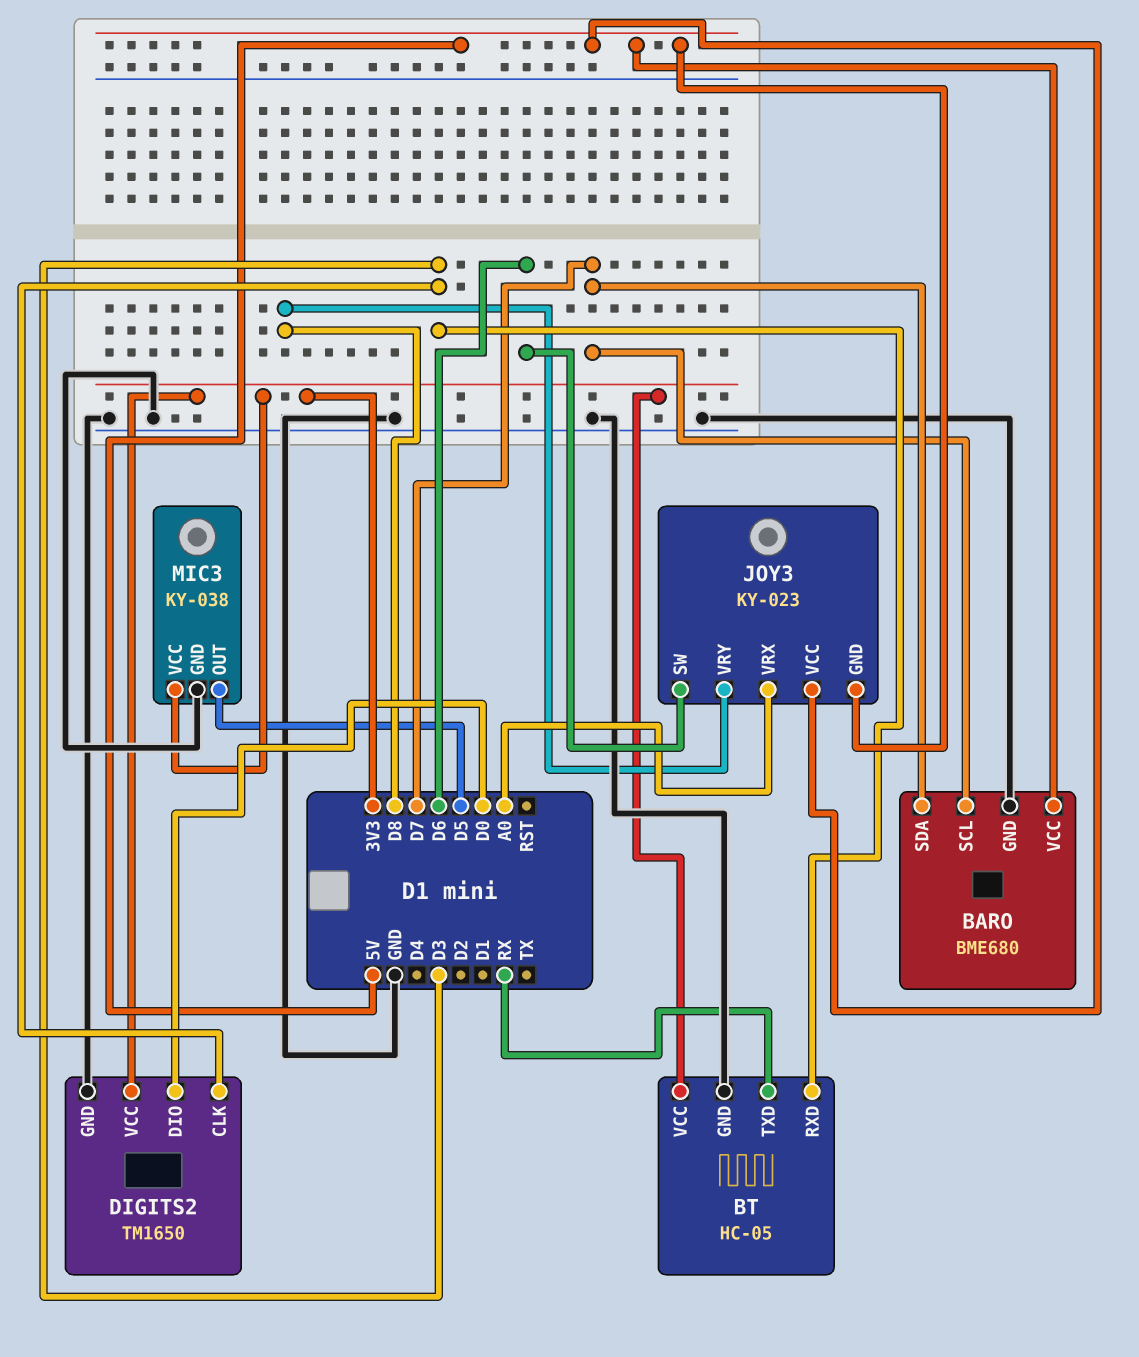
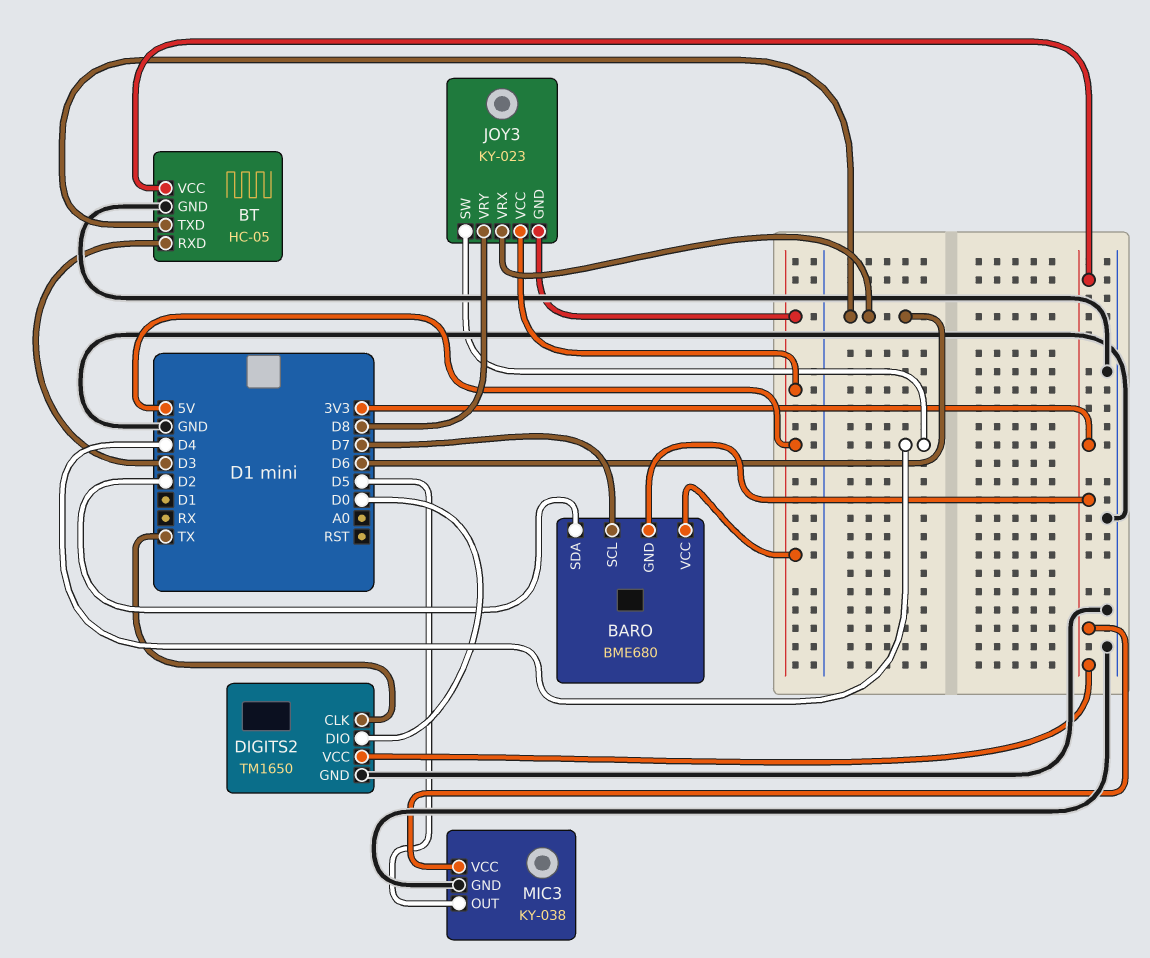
BARO pin GND: GND -> 3V3
BARO pin SDA: D7 -> D2
BT pin TXD: RX -> D6
DIGITS2 pin CLK: D3 -> TX
JOY3 pin SW: D6 -> D4
JOY3 pin VRX: A0 -> D6

